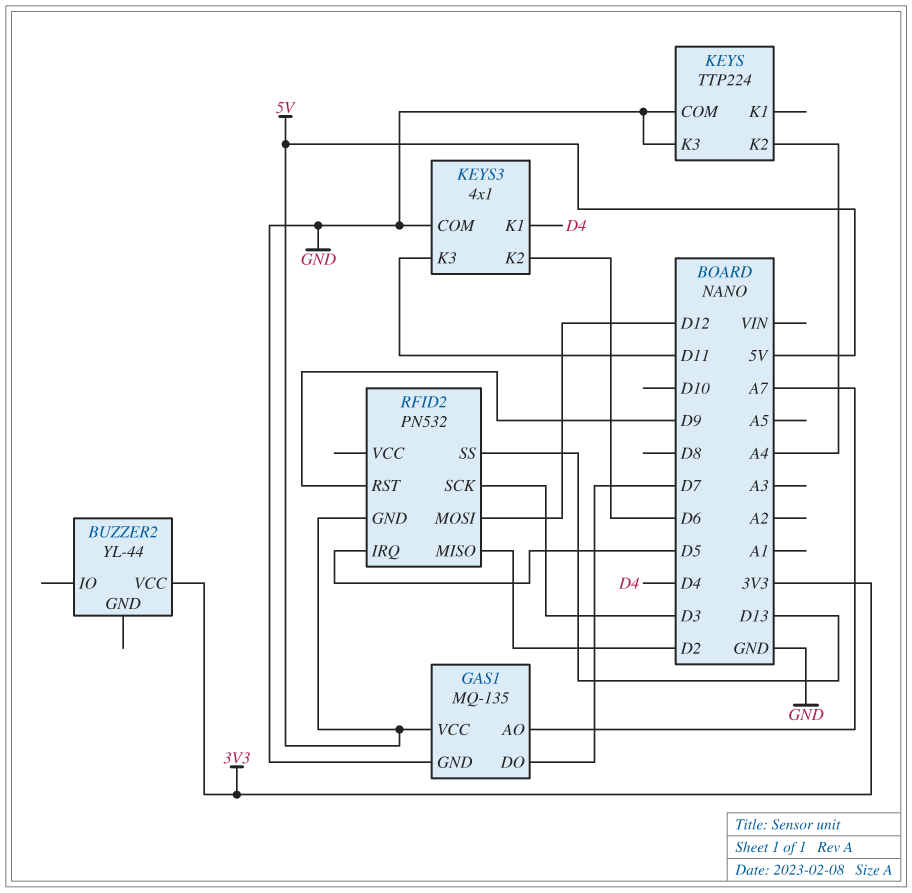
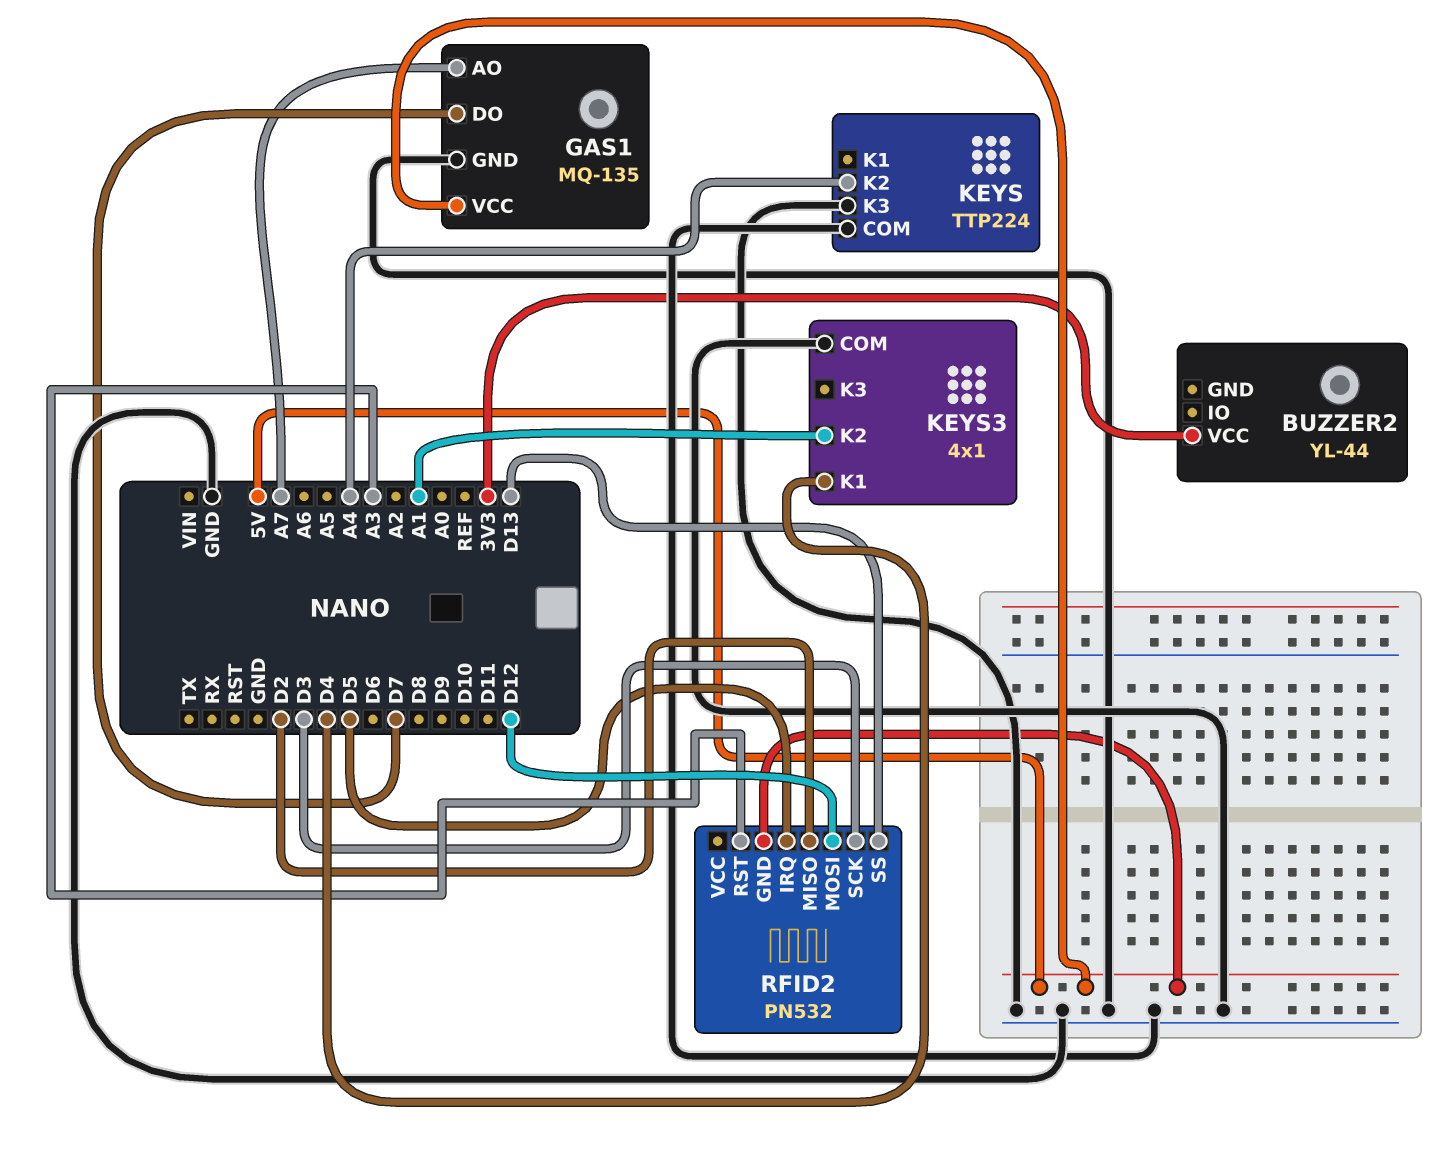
KEYS3 pin K2: D6 -> A1
KEYS3 pin K3: D11 -> none
RFID2 pin RST: D9 -> A3

